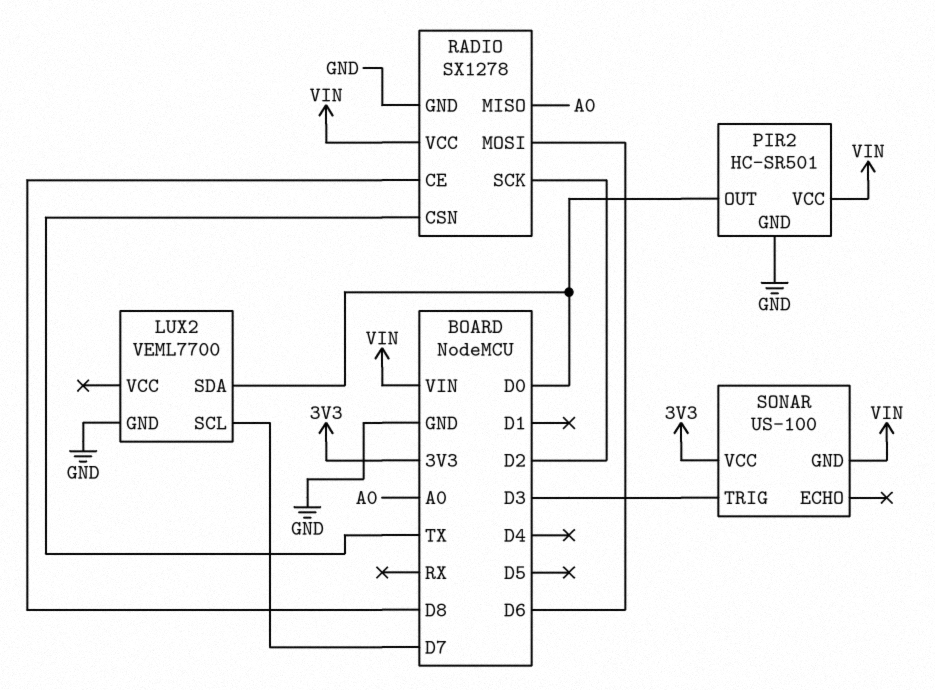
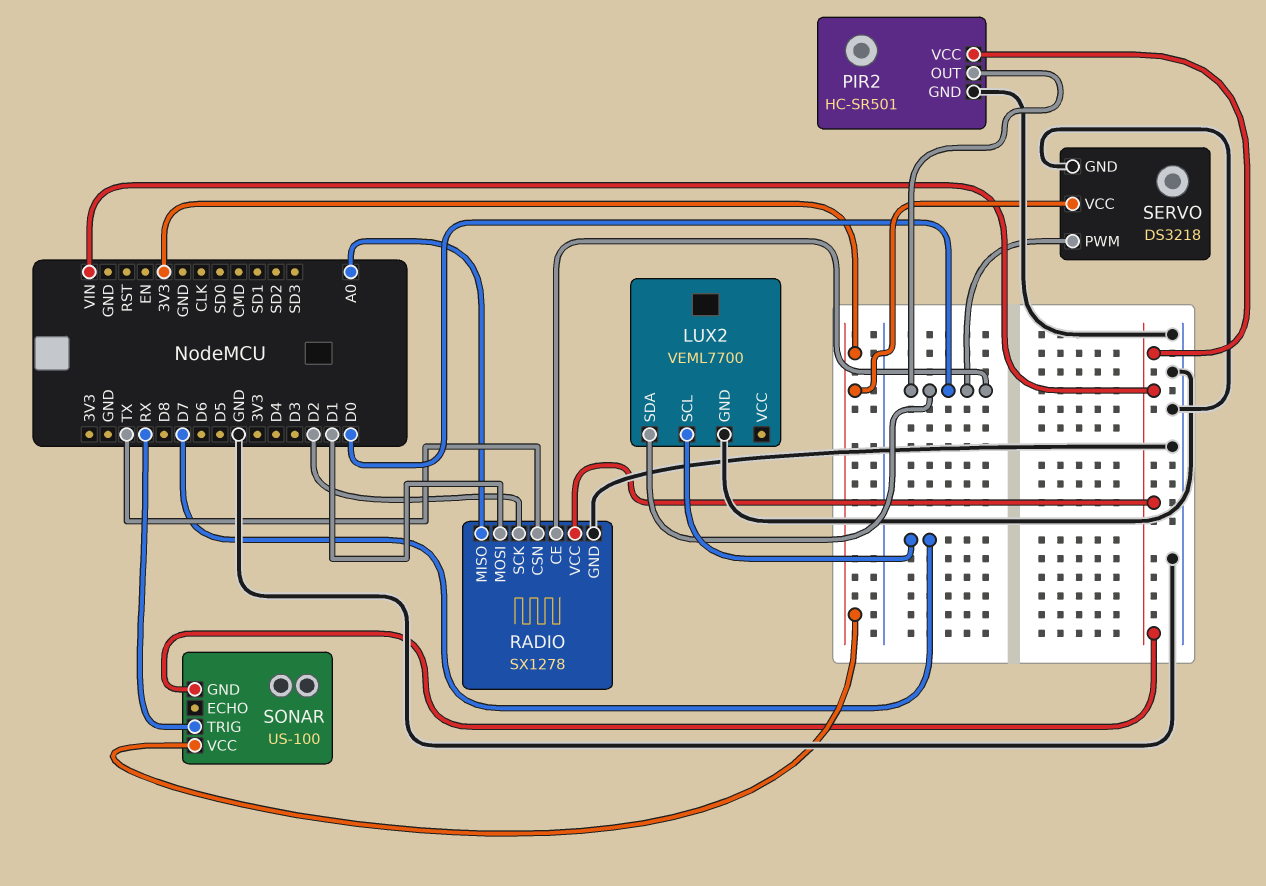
RADIO pin CE: D8 -> D0
RADIO pin MOSI: D6 -> D1
SERVO: none -> DS3218
SERVO pin GND: none -> GND
SERVO pin PWM: none -> D0
SERVO pin VCC: none -> 3V3
SONAR pin TRIG: D3 -> RX

